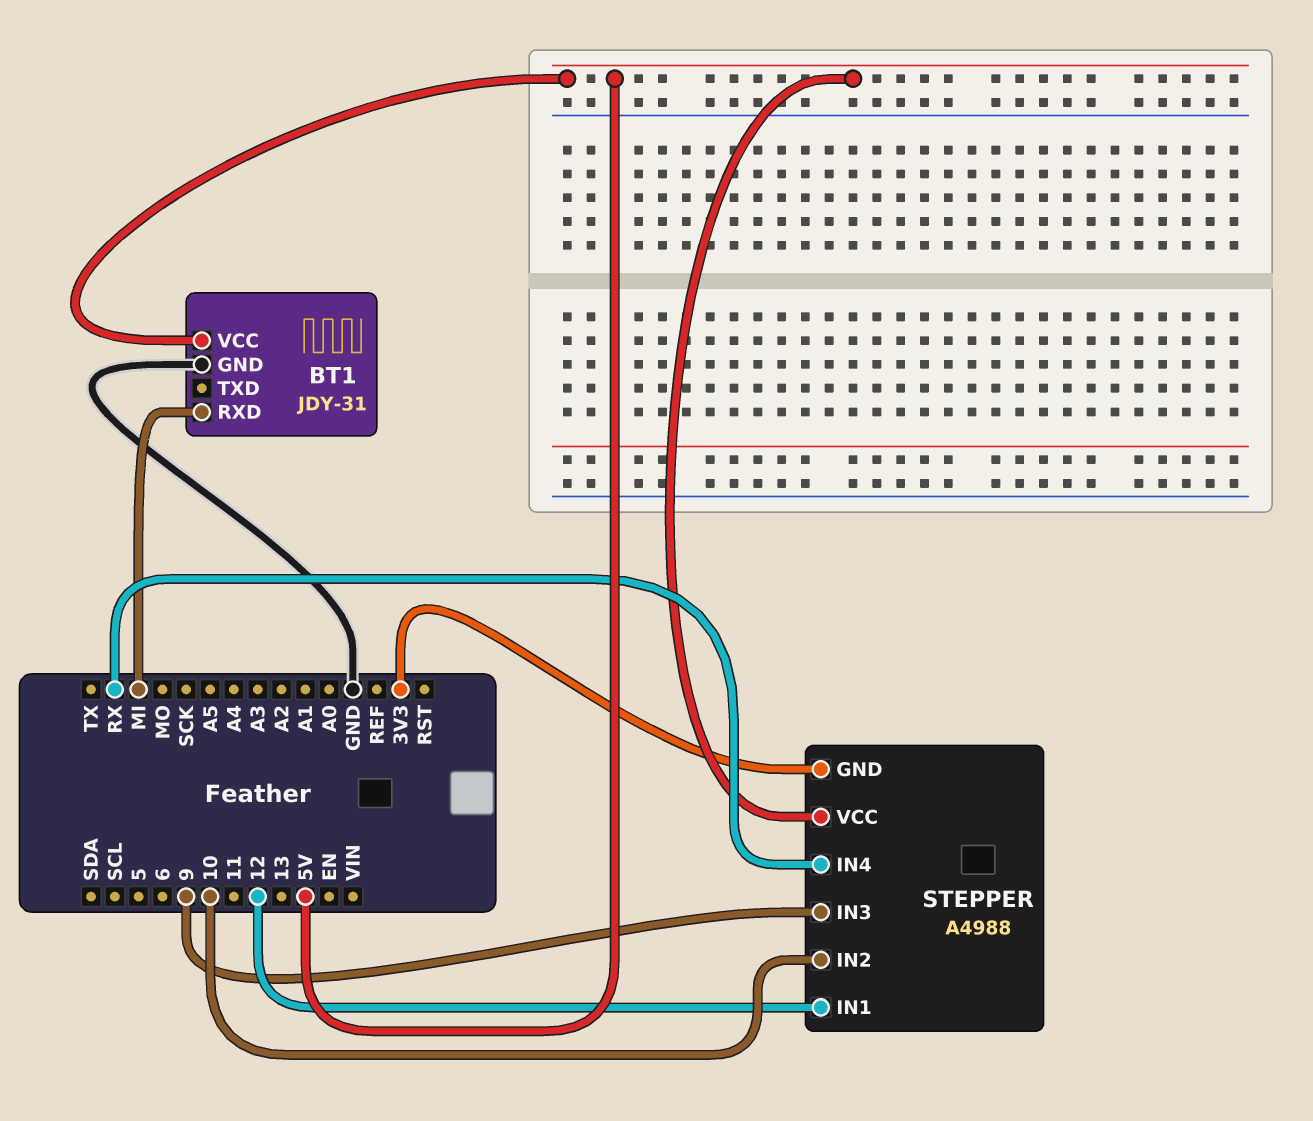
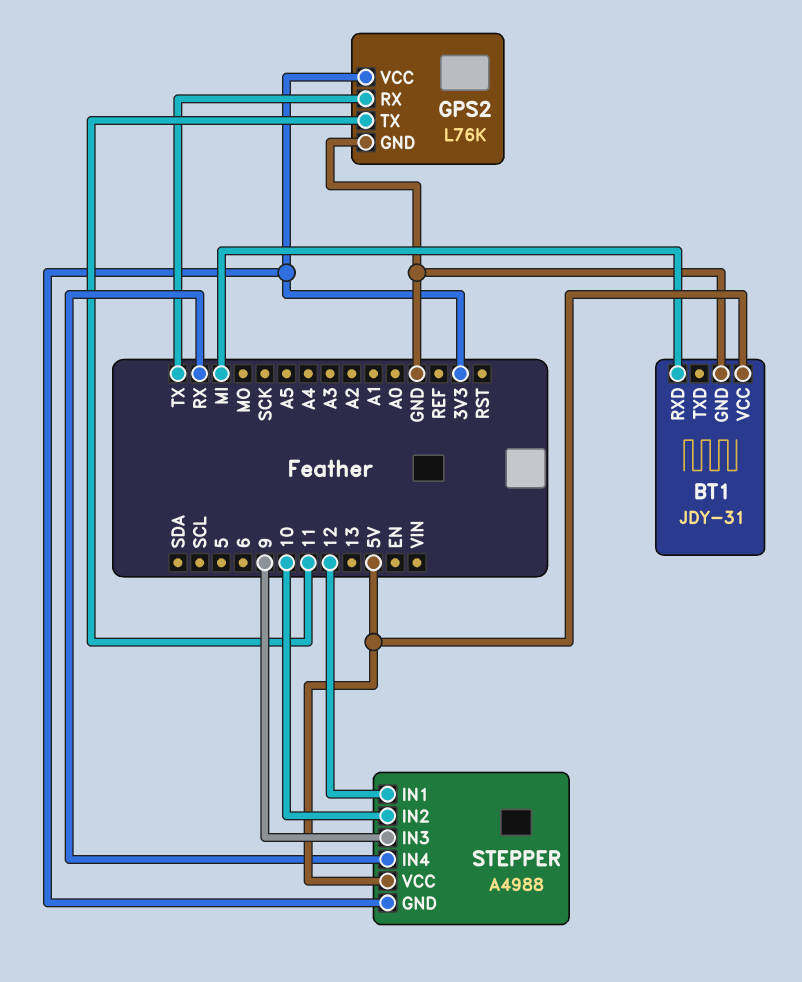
GPS2: none -> L76K
GPS2 pin GND: none -> GND
GPS2 pin RX: none -> TX
GPS2 pin TX: none -> 11
GPS2 pin VCC: none -> 3V3

